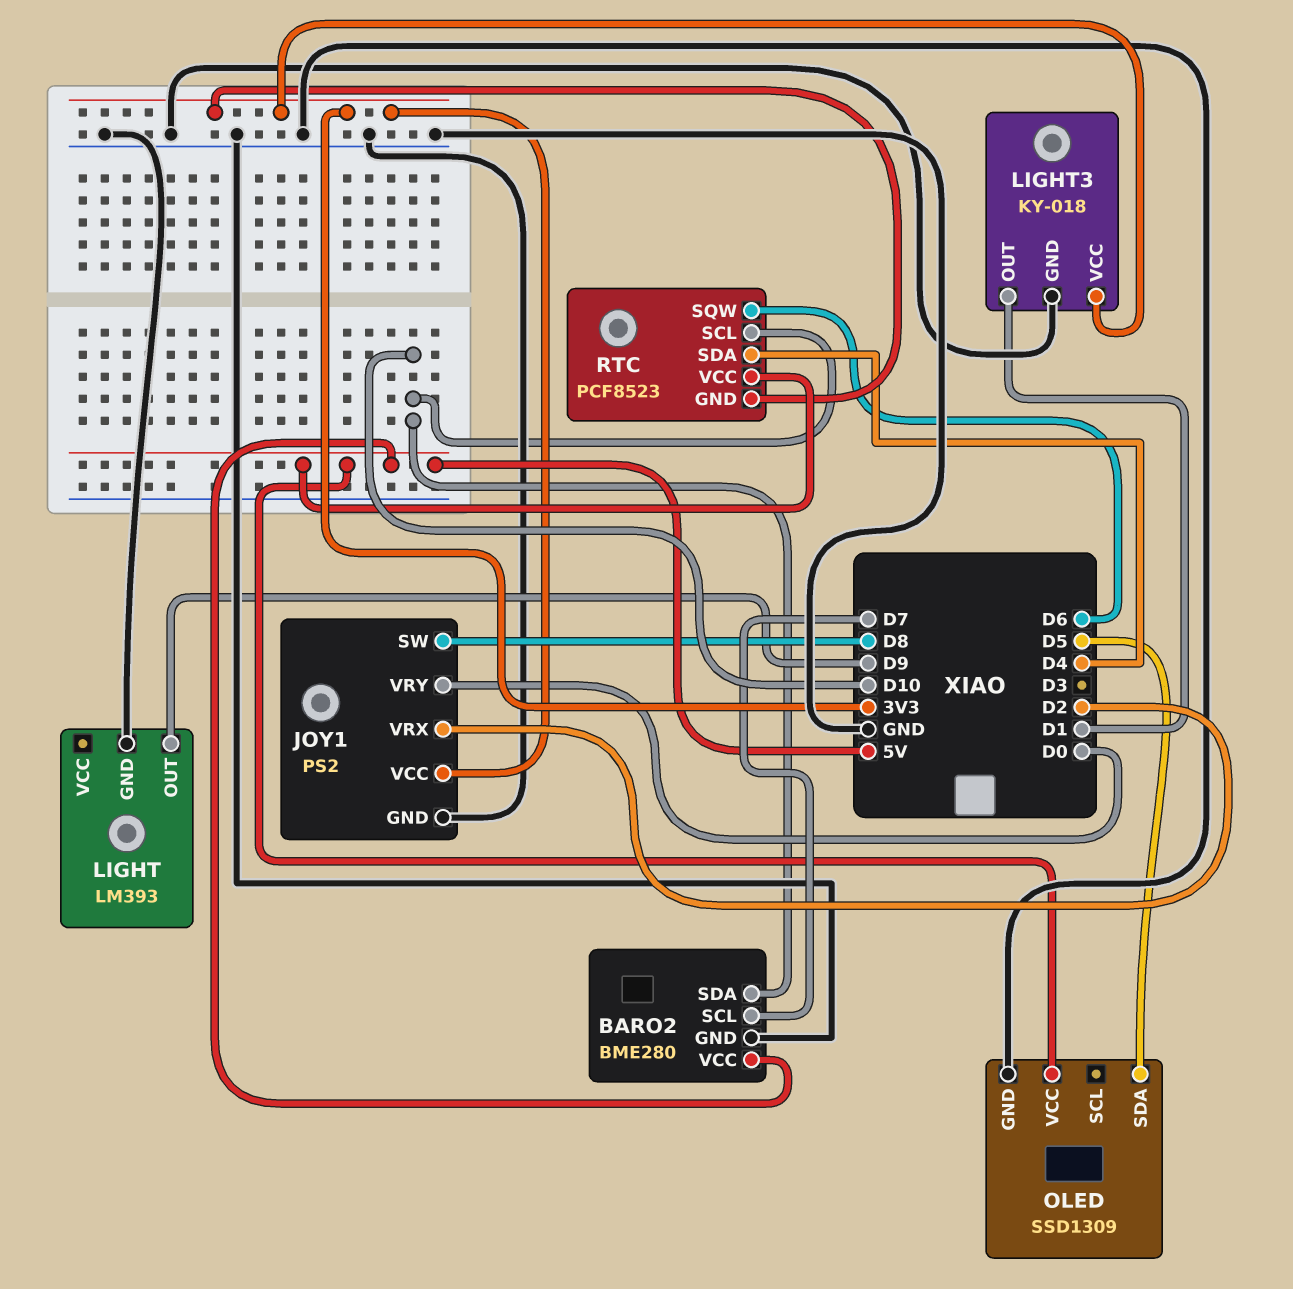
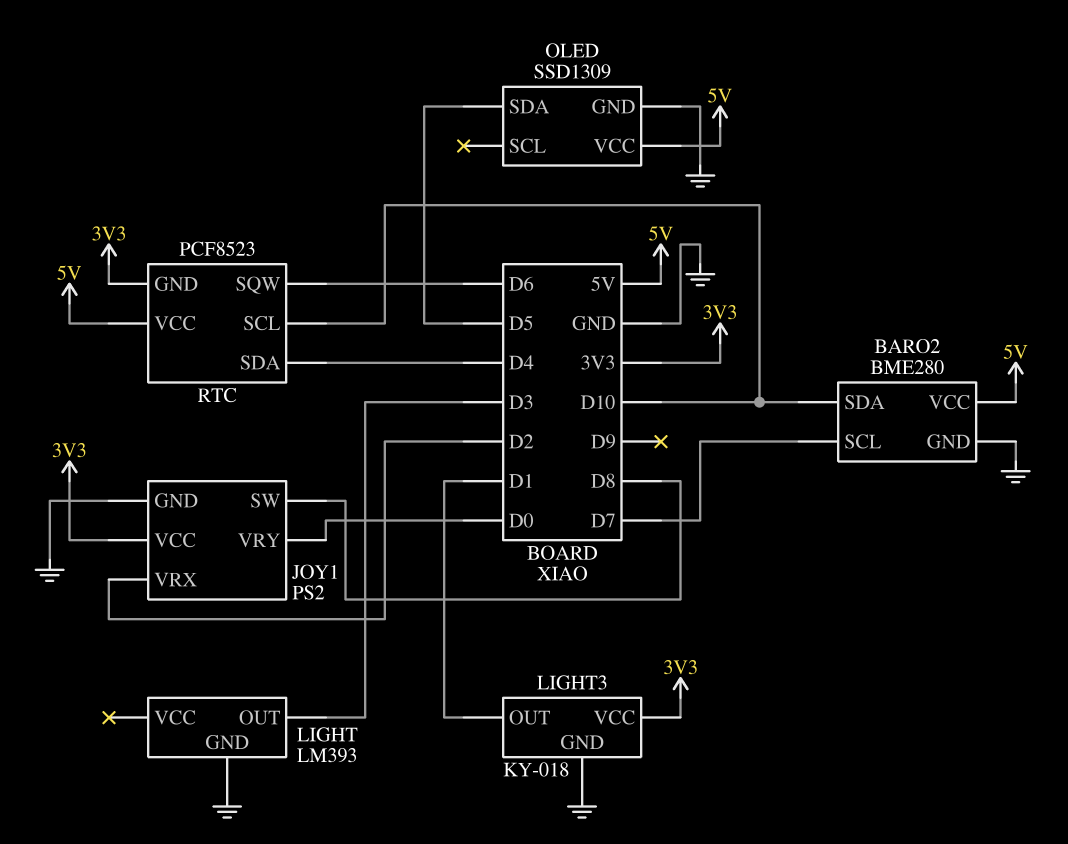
LIGHT pin OUT: D9 -> D3

